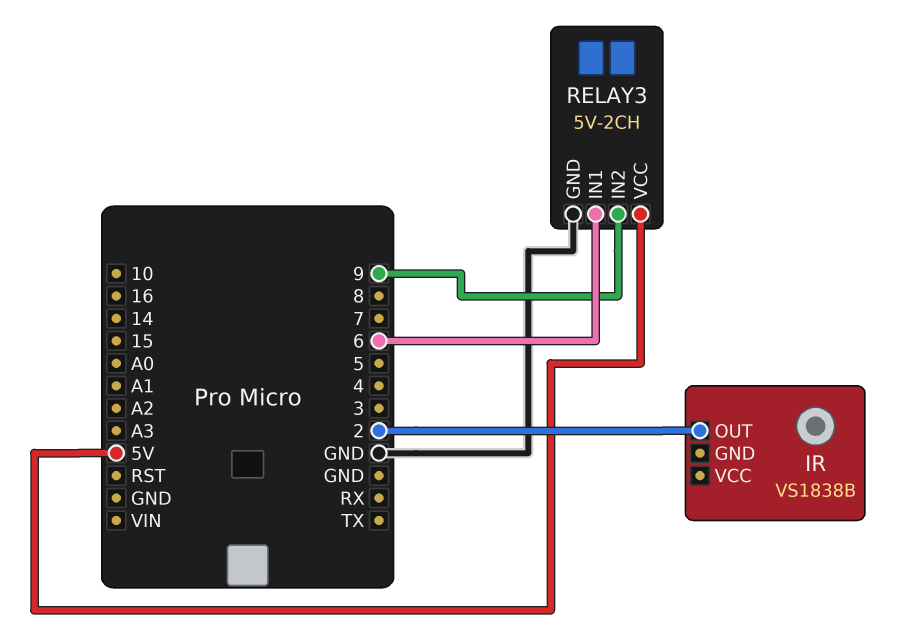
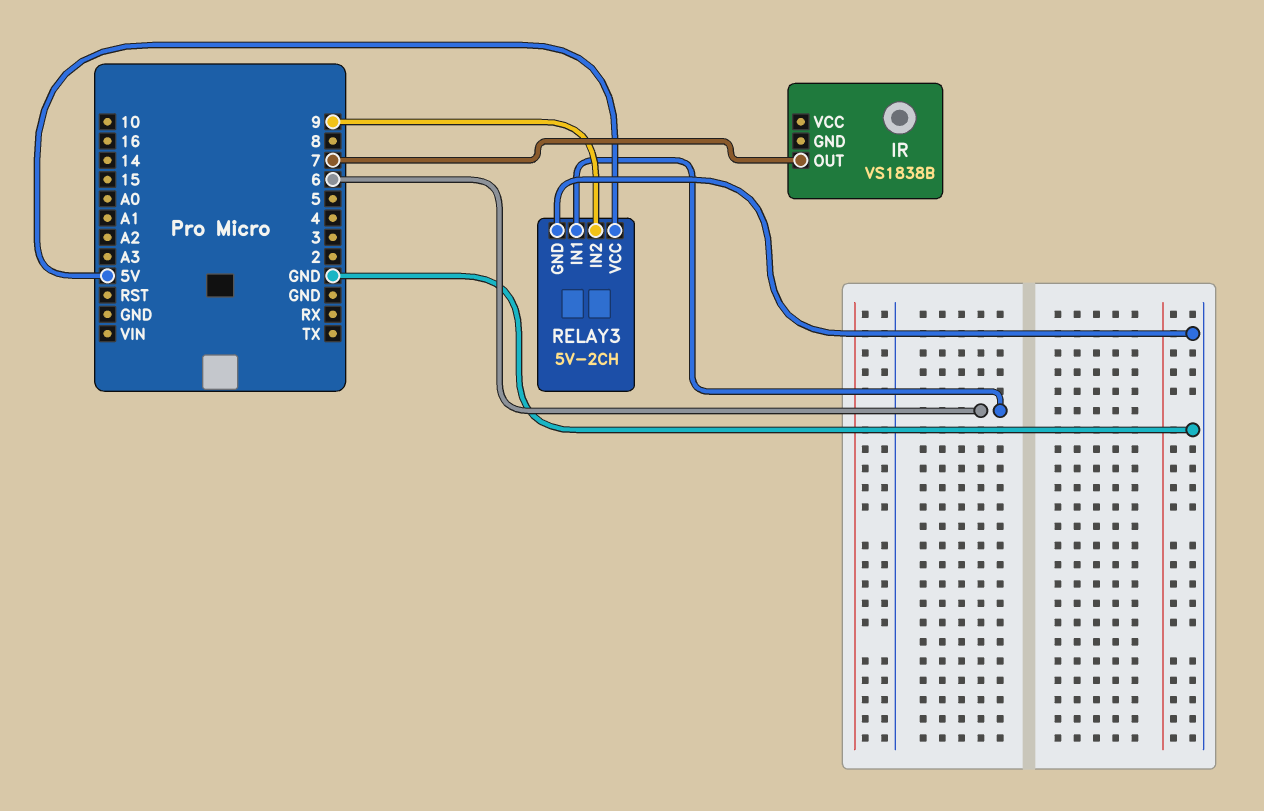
IR pin OUT: 2 -> 7

